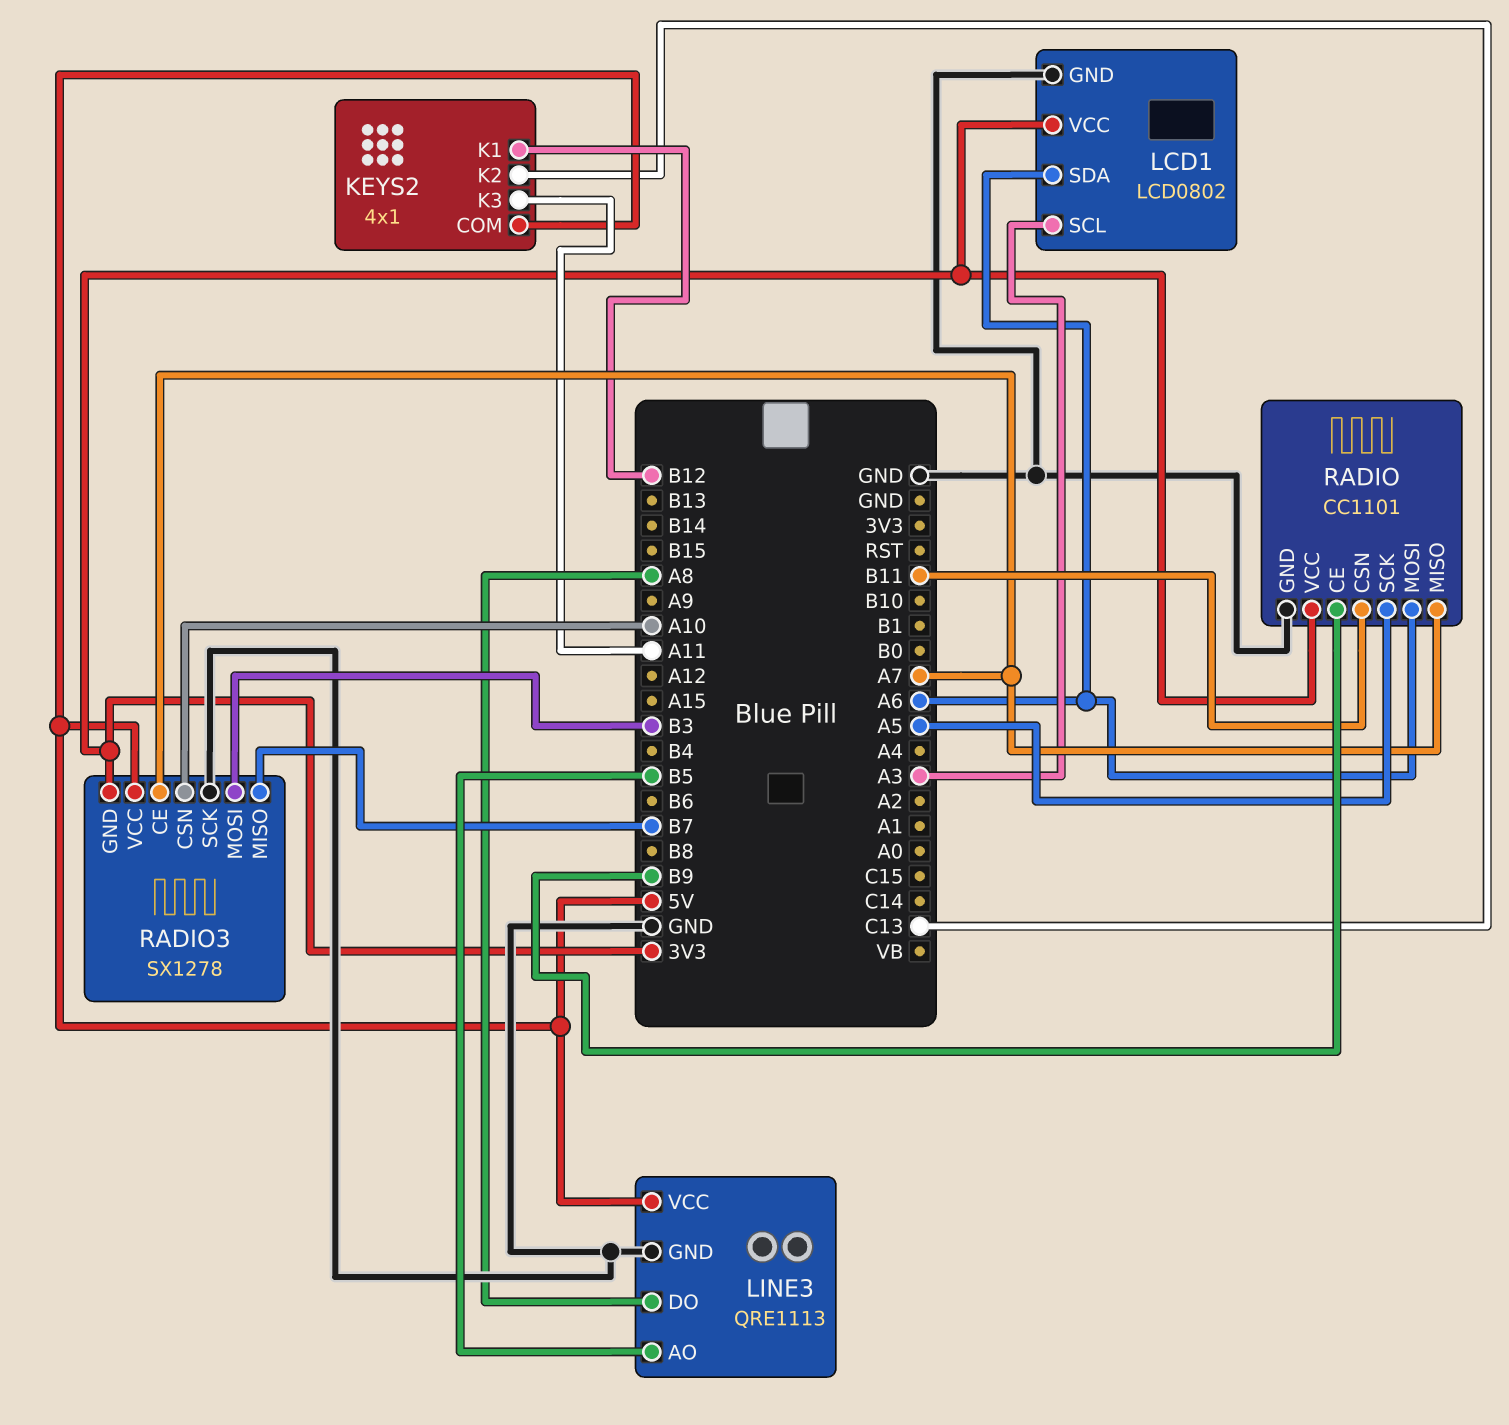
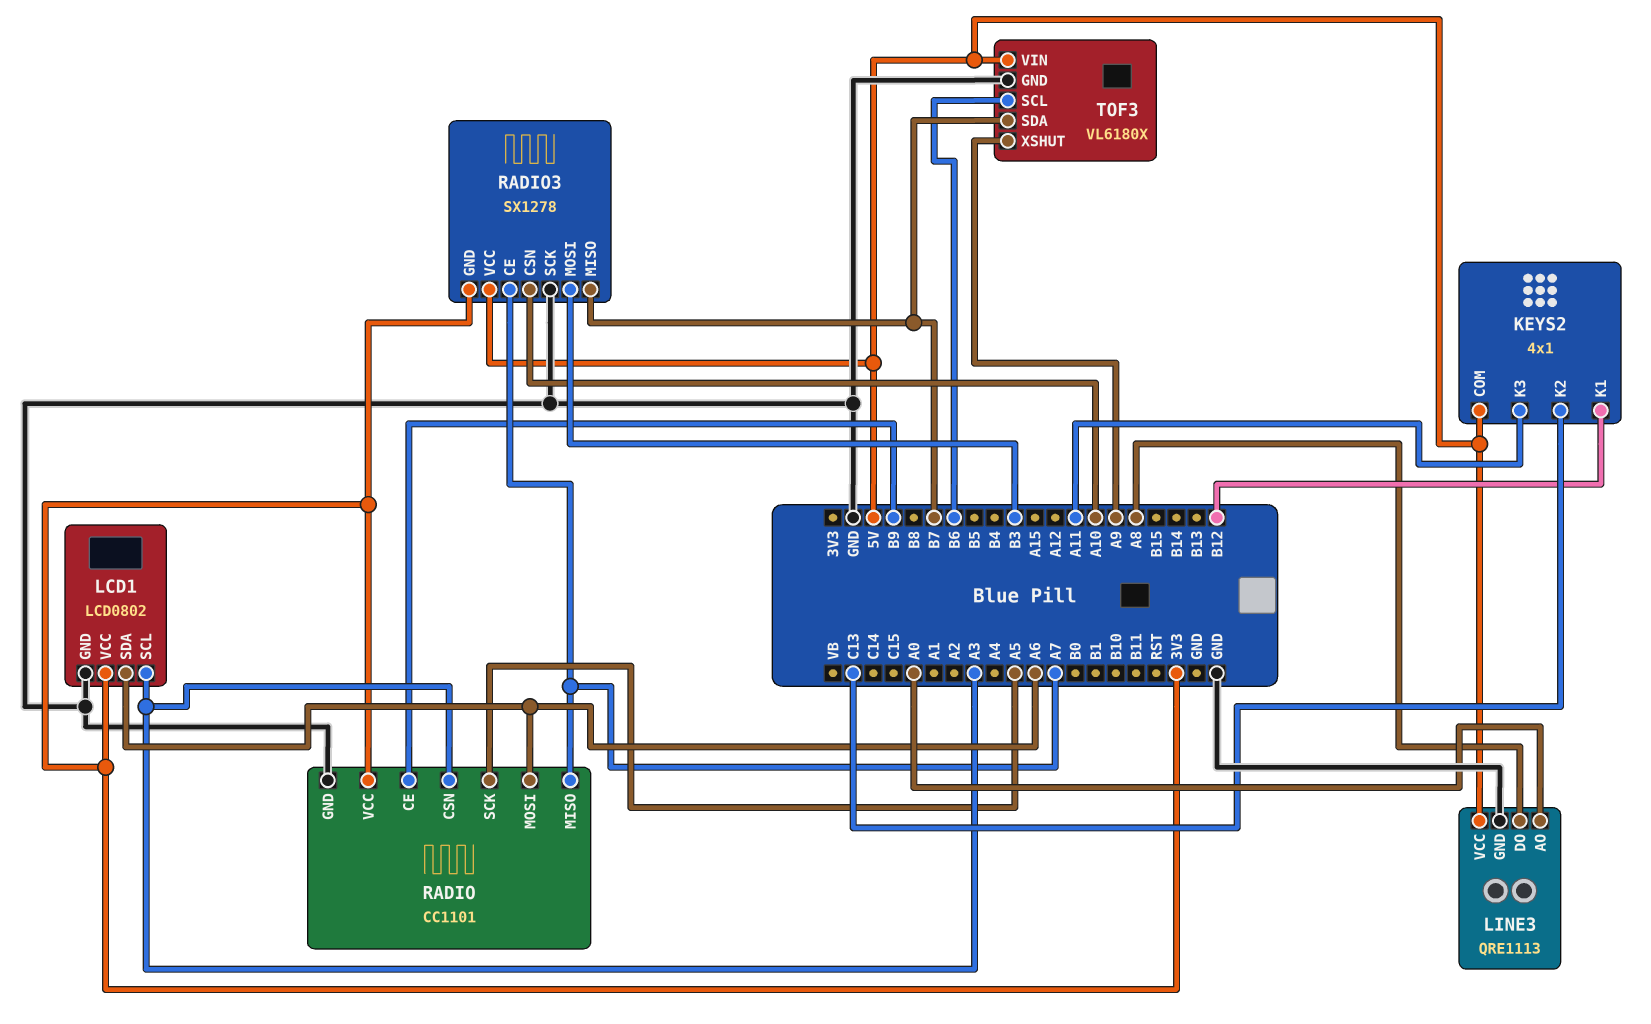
LINE3 pin AO: B5 -> A0
RADIO pin CSN: B11 -> A3
TOF3: none -> VL6180X
TOF3 pin GND: none -> GND
TOF3 pin SCL: none -> B6
TOF3 pin SDA: none -> B7
TOF3 pin VIN: none -> 5V
TOF3 pin XSHUT: none -> A9

